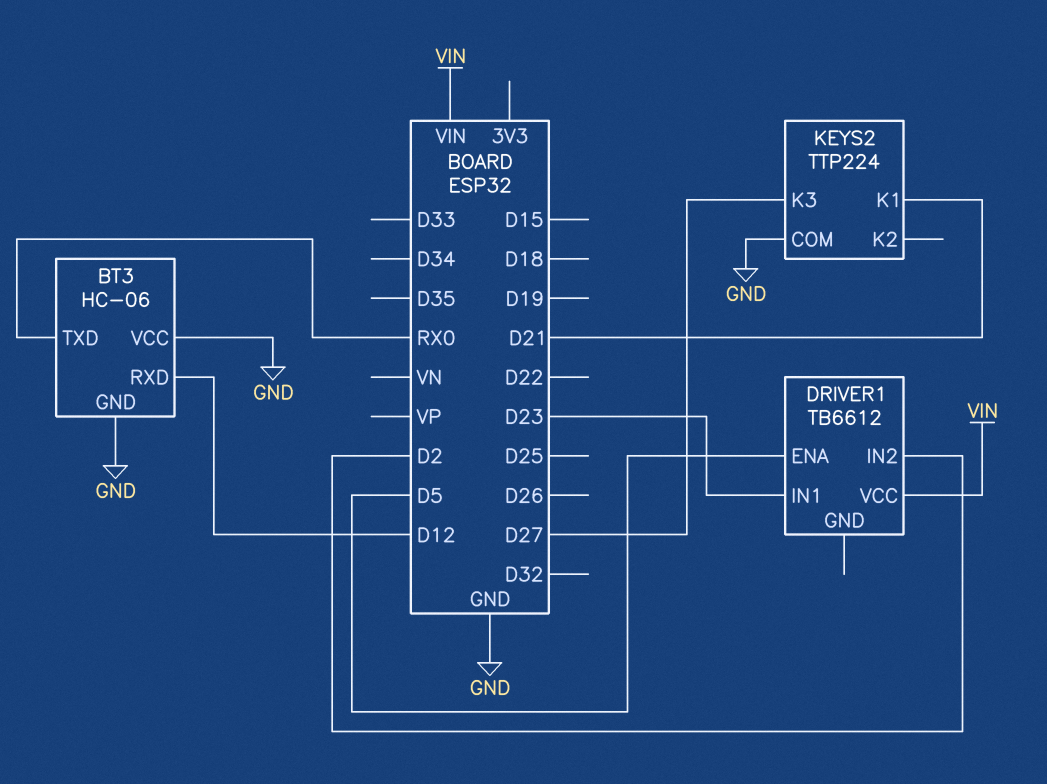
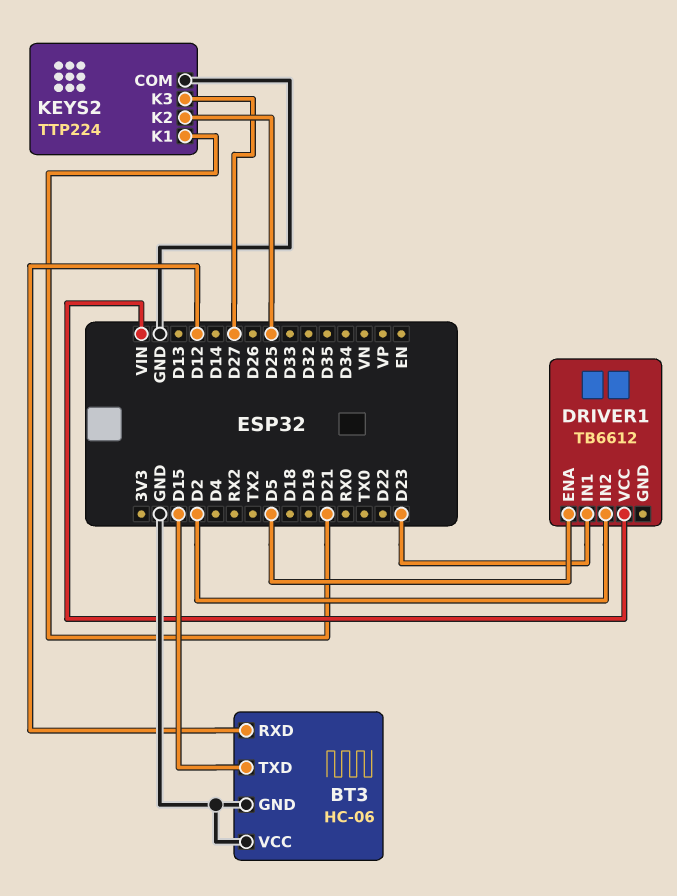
BT3 pin TXD: RX0 -> D15
KEYS2 pin K2: none -> D25

